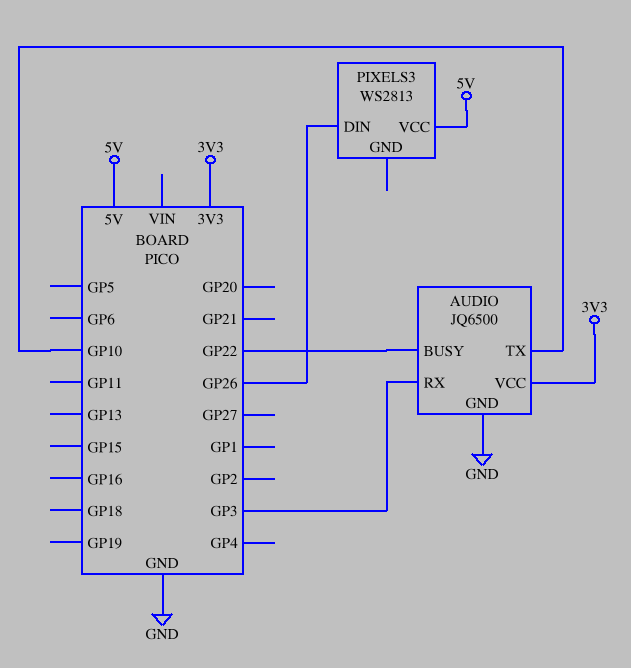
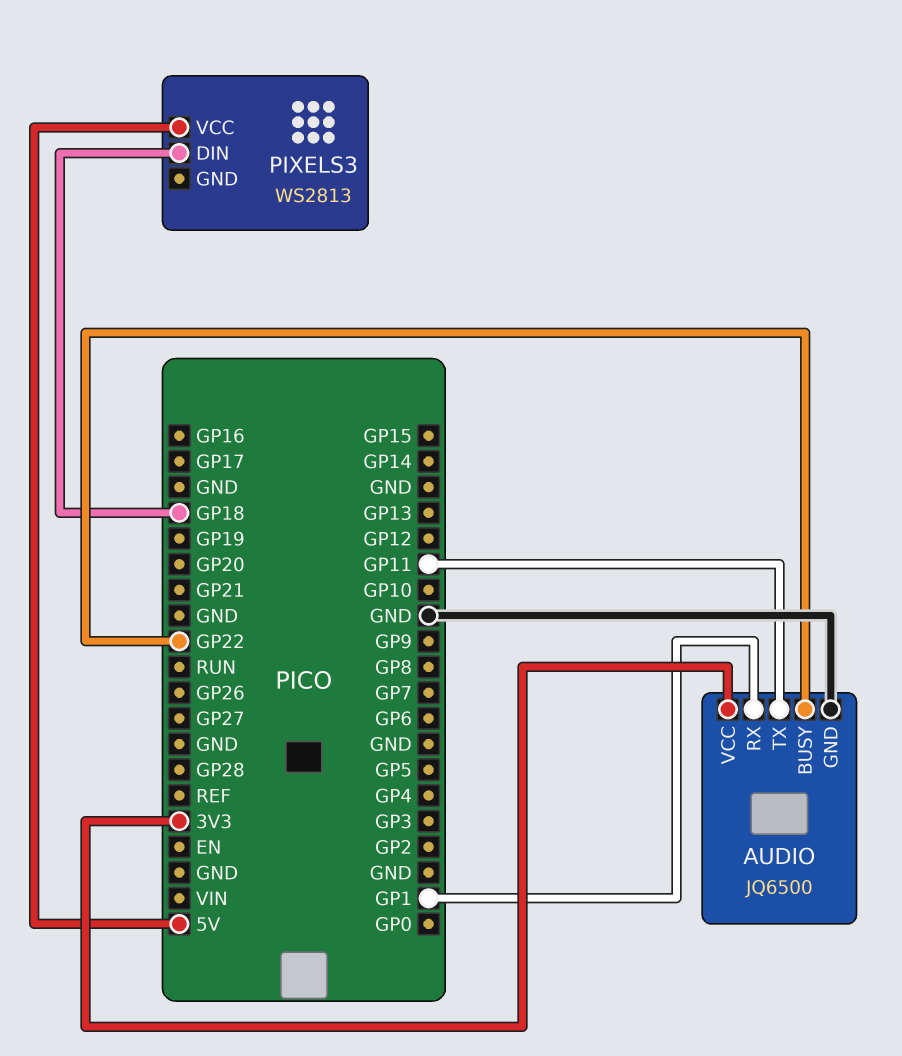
AUDIO pin RX: GP3 -> GP1
AUDIO pin TX: GP10 -> GP11
PIXELS3 pin DIN: GP26 -> GP18

